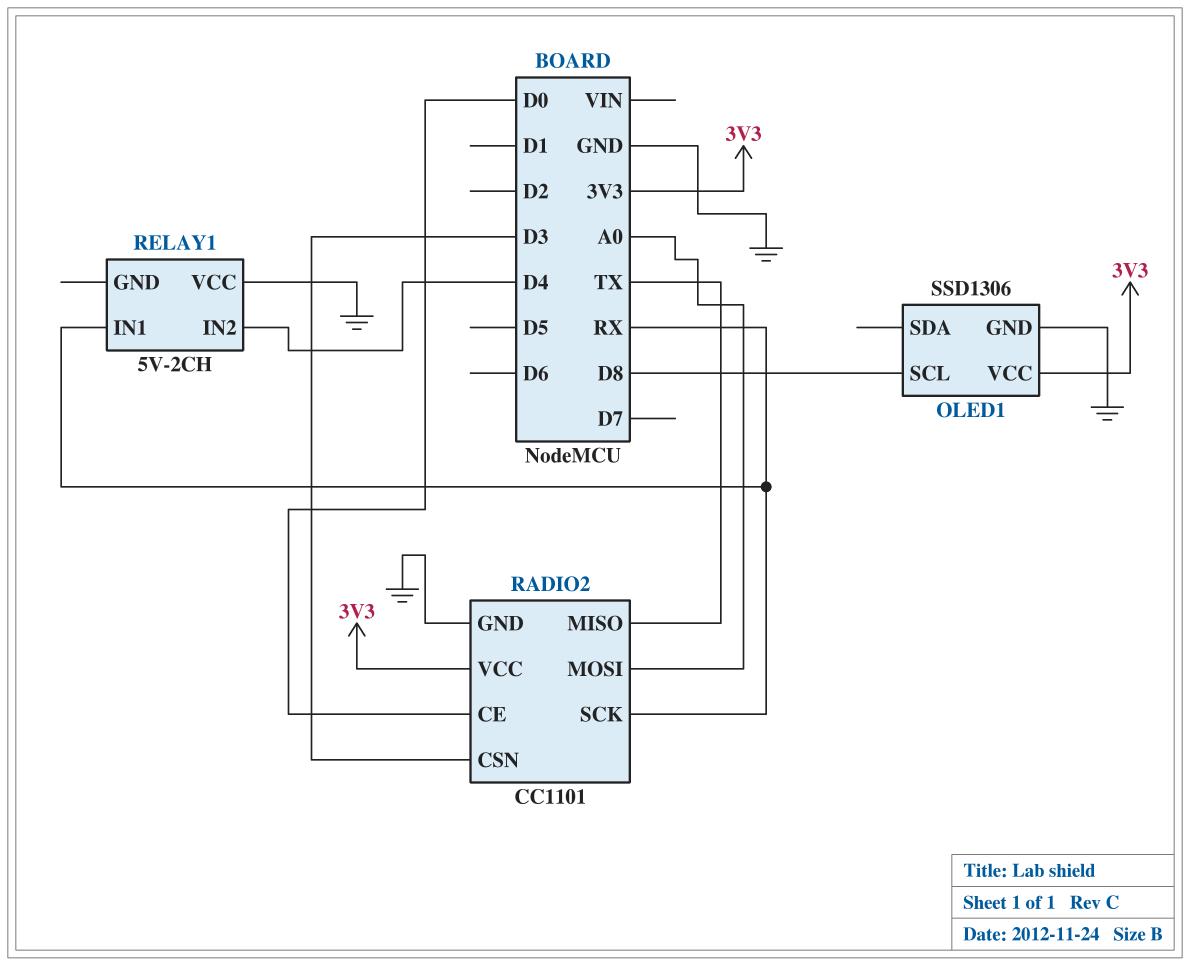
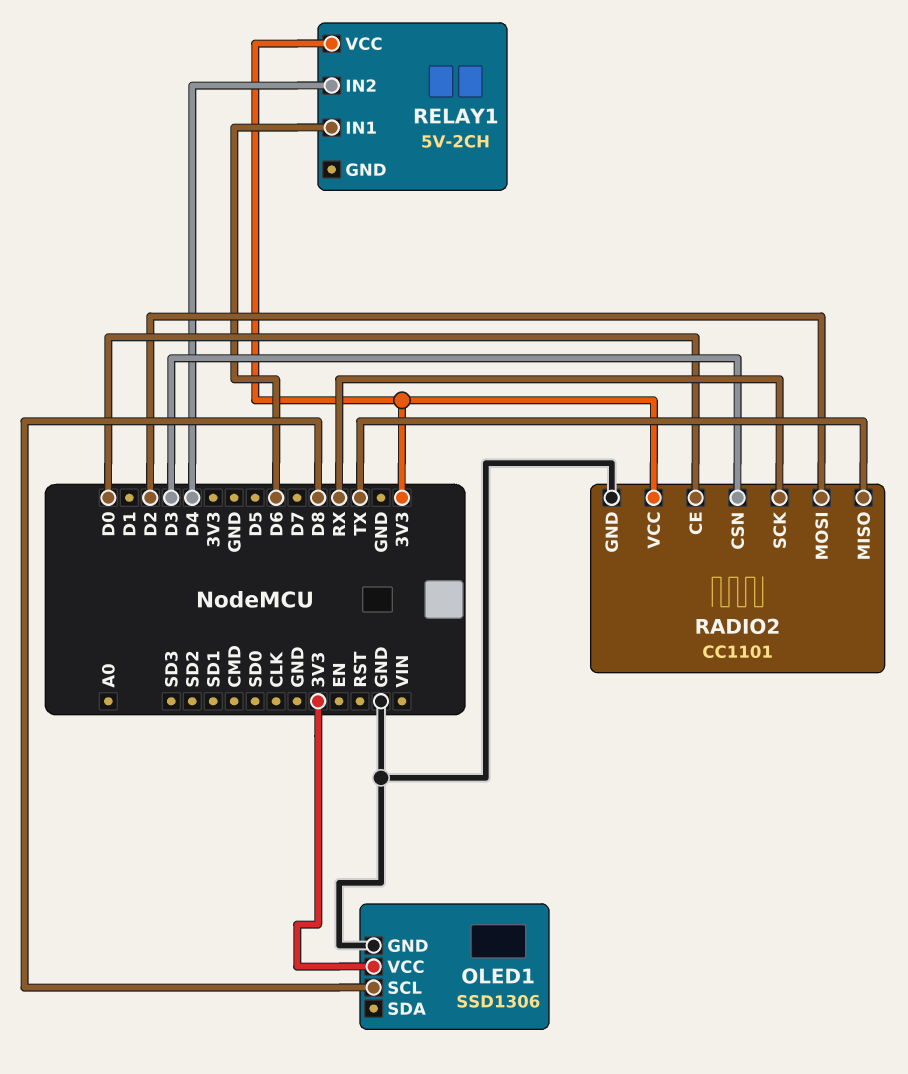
RADIO2 pin MOSI: A0 -> D2
RELAY1 pin IN1: RX -> D6
RELAY1 pin VCC: GND -> 3V3

